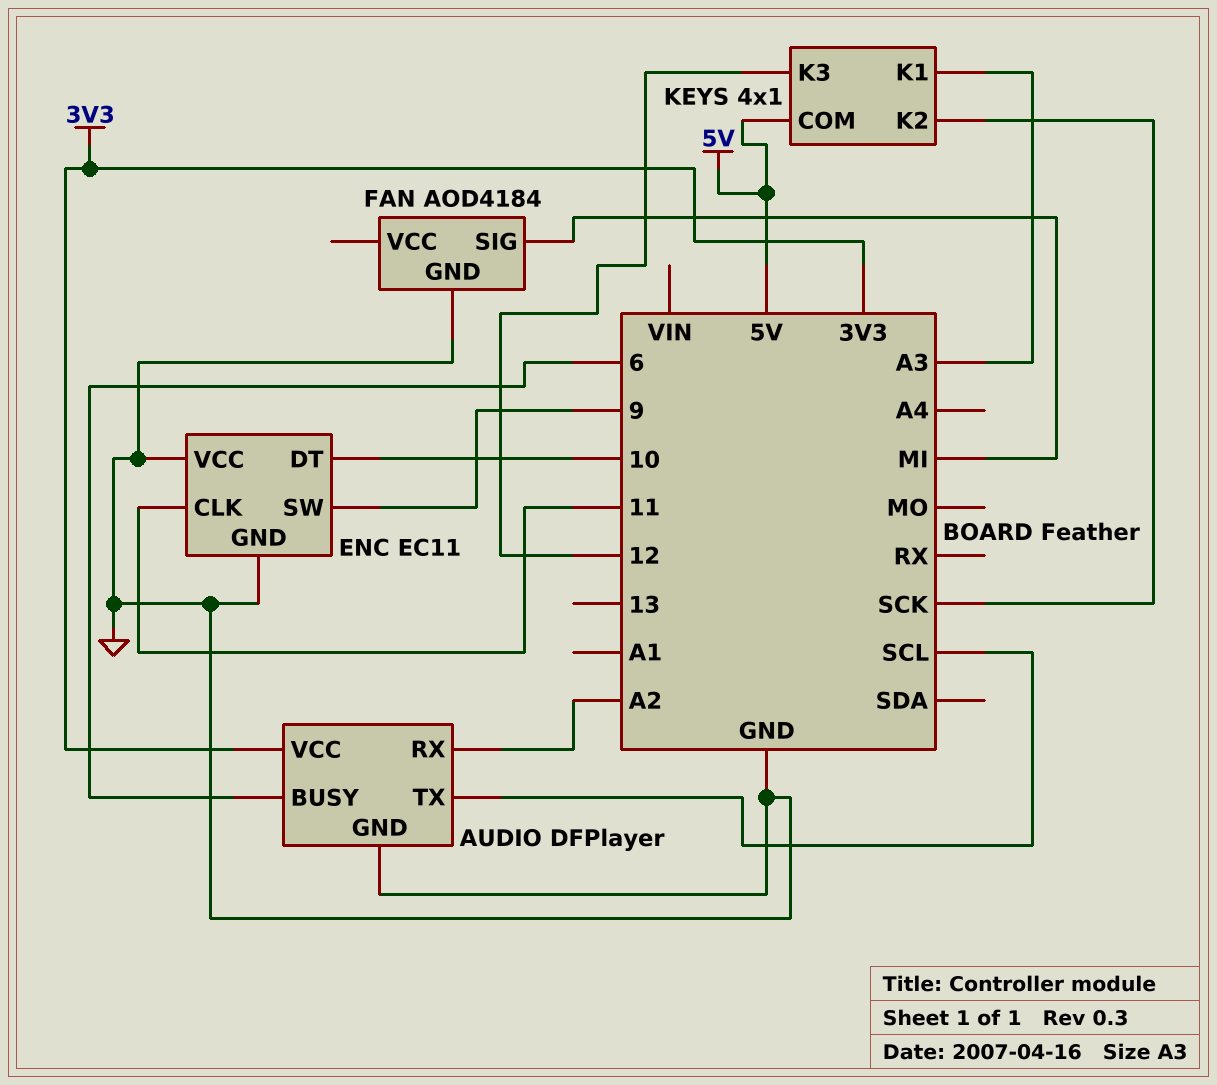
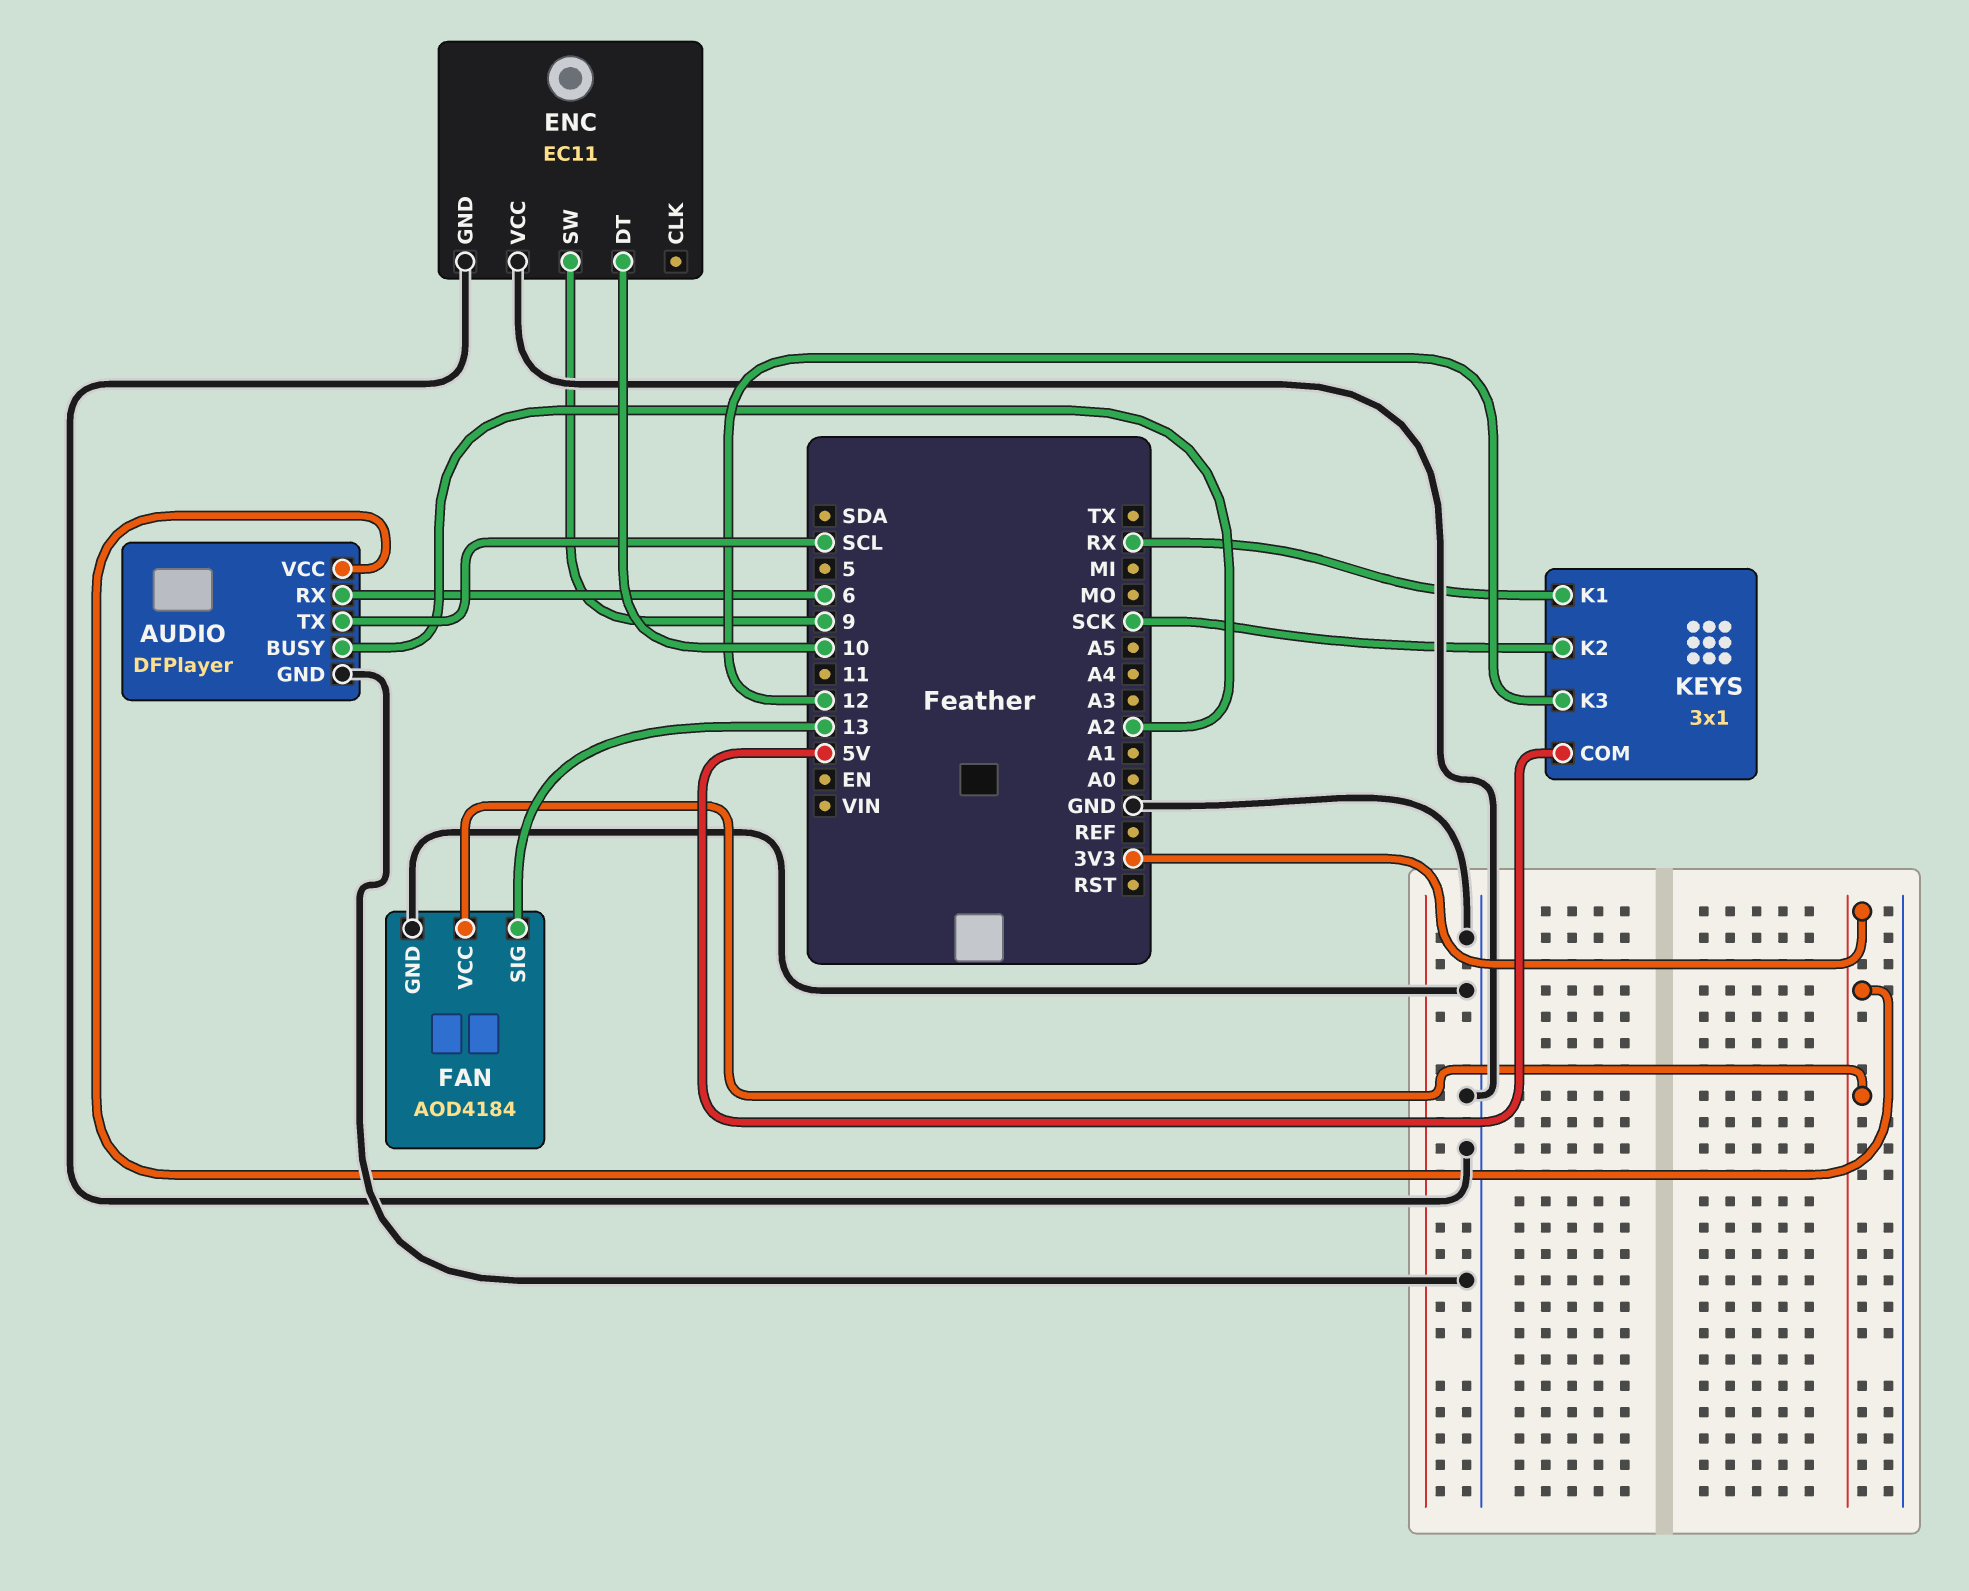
AUDIO pin BUSY: 6 -> A2
AUDIO pin RX: A2 -> 6
ENC pin CLK: 11 -> none
FAN pin SIG: MI -> 13
FAN pin VCC: none -> 3V3
KEYS: 4x1 -> 3x1
KEYS pin K1: A3 -> RX

